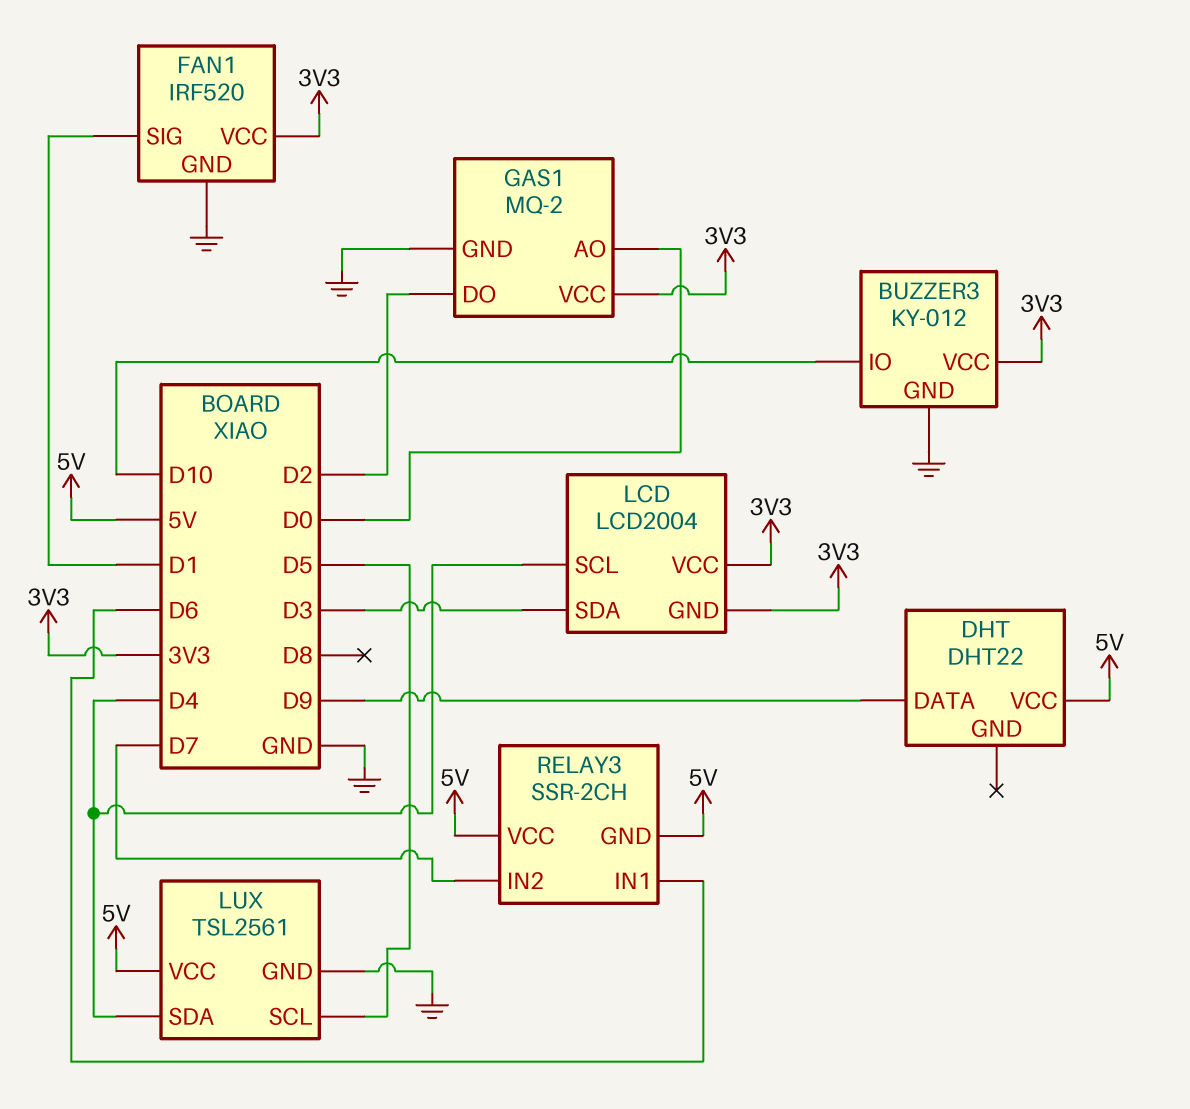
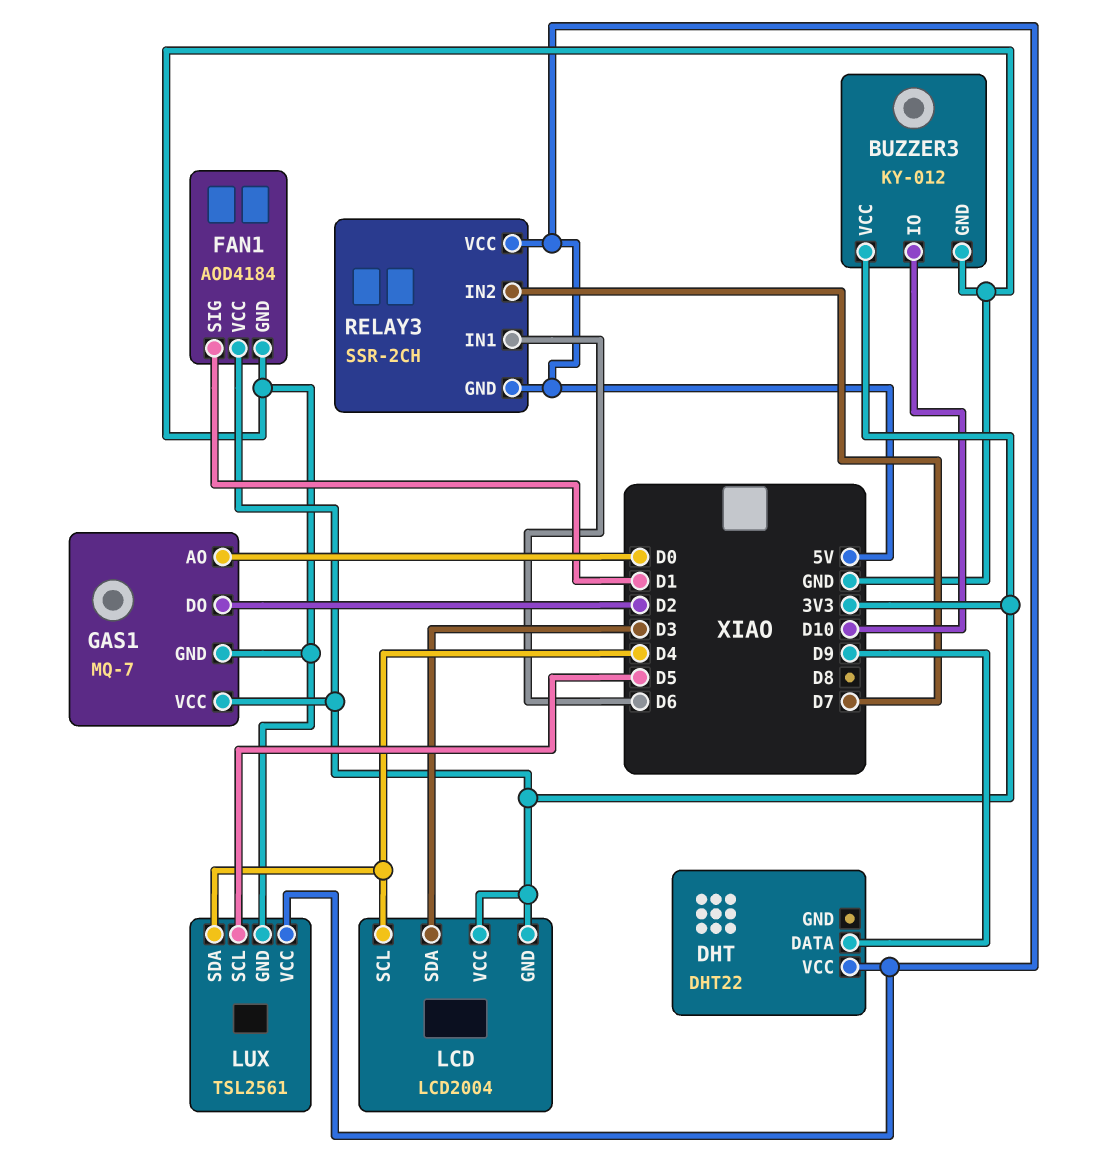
FAN1: IRF520 -> AOD4184
GAS1: MQ-2 -> MQ-7

